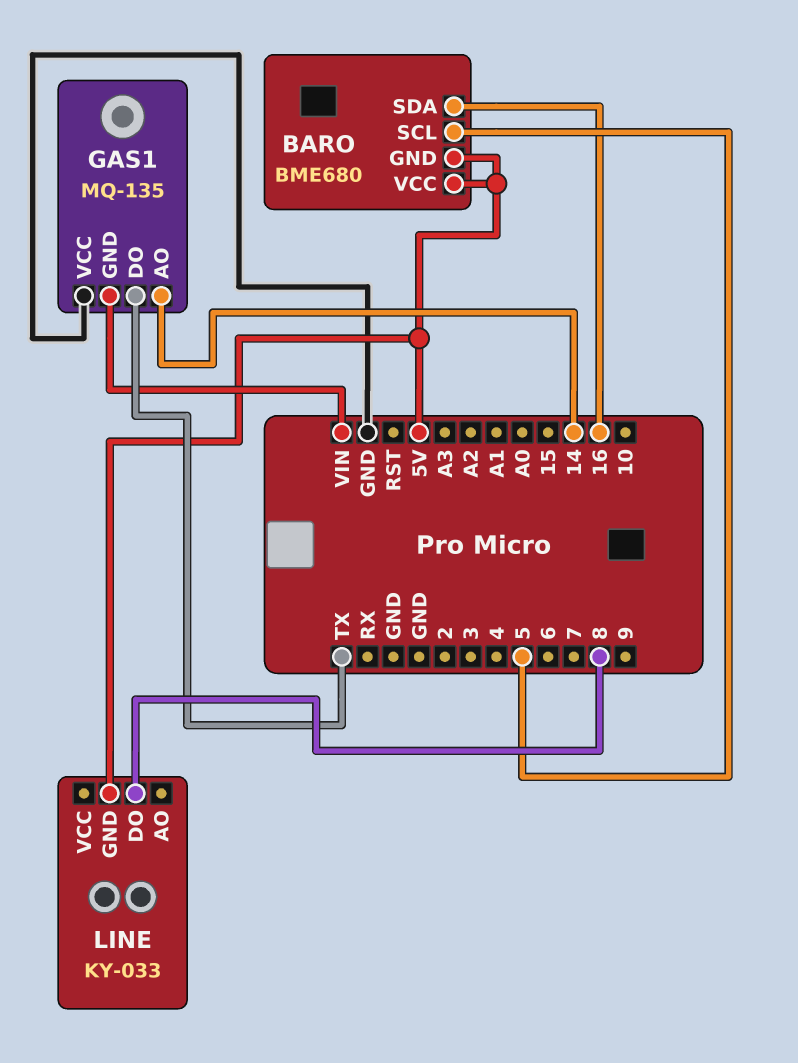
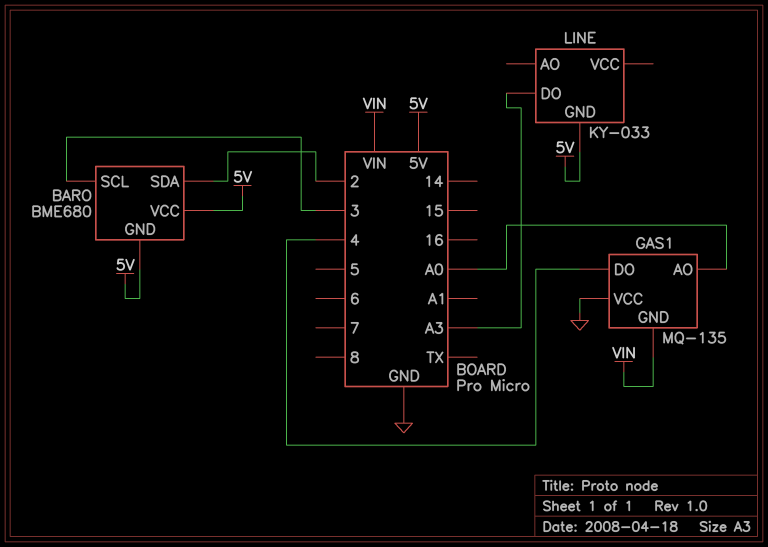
BARO pin SCL: 5 -> 3
BARO pin SDA: 16 -> 2
GAS1 pin AO: 14 -> A0
GAS1 pin DO: TX -> 4
LINE pin DO: 8 -> A3

